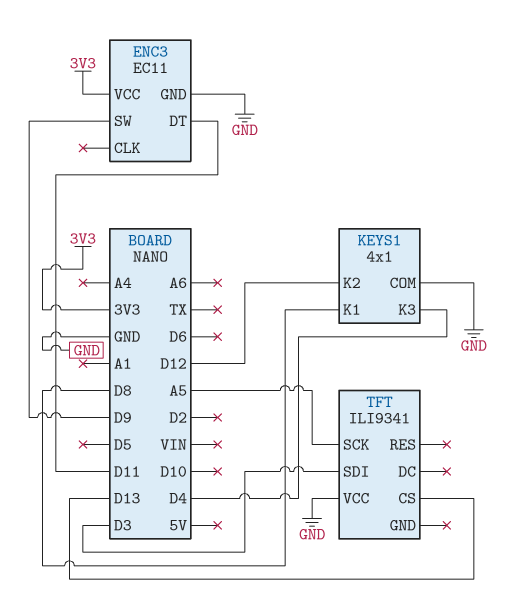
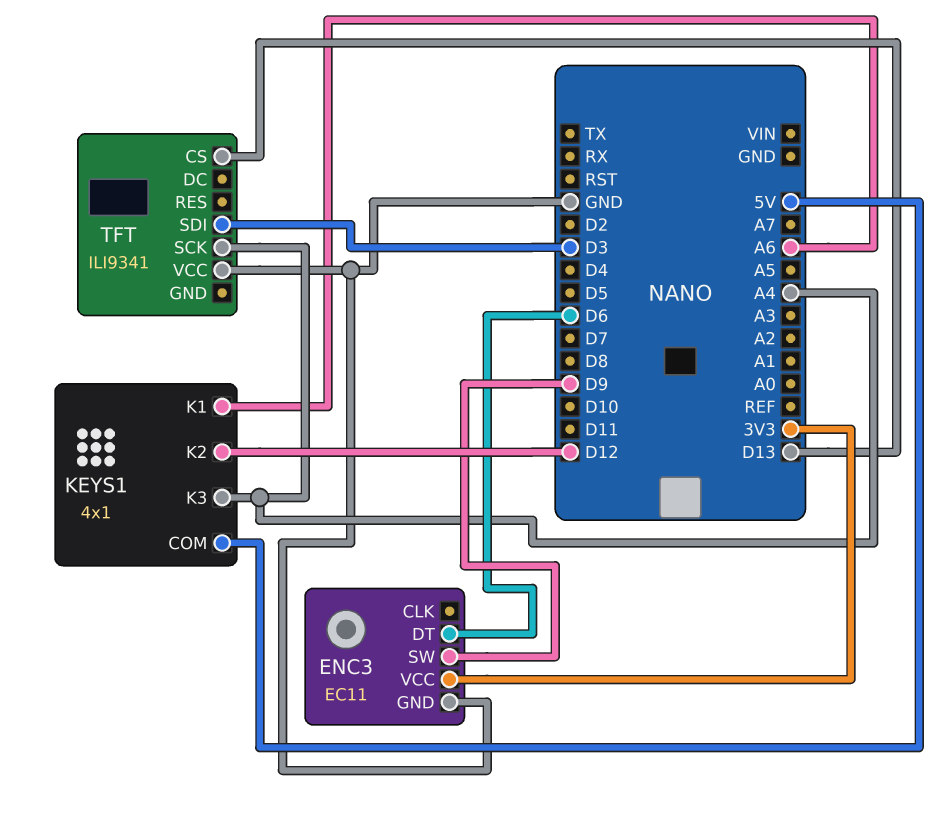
ENC3 pin DT: D11 -> D6
KEYS1 pin COM: GND -> 5V
KEYS1 pin K1: D8 -> A6
KEYS1 pin K3: D4 -> A4
TFT pin SCK: A5 -> A4

